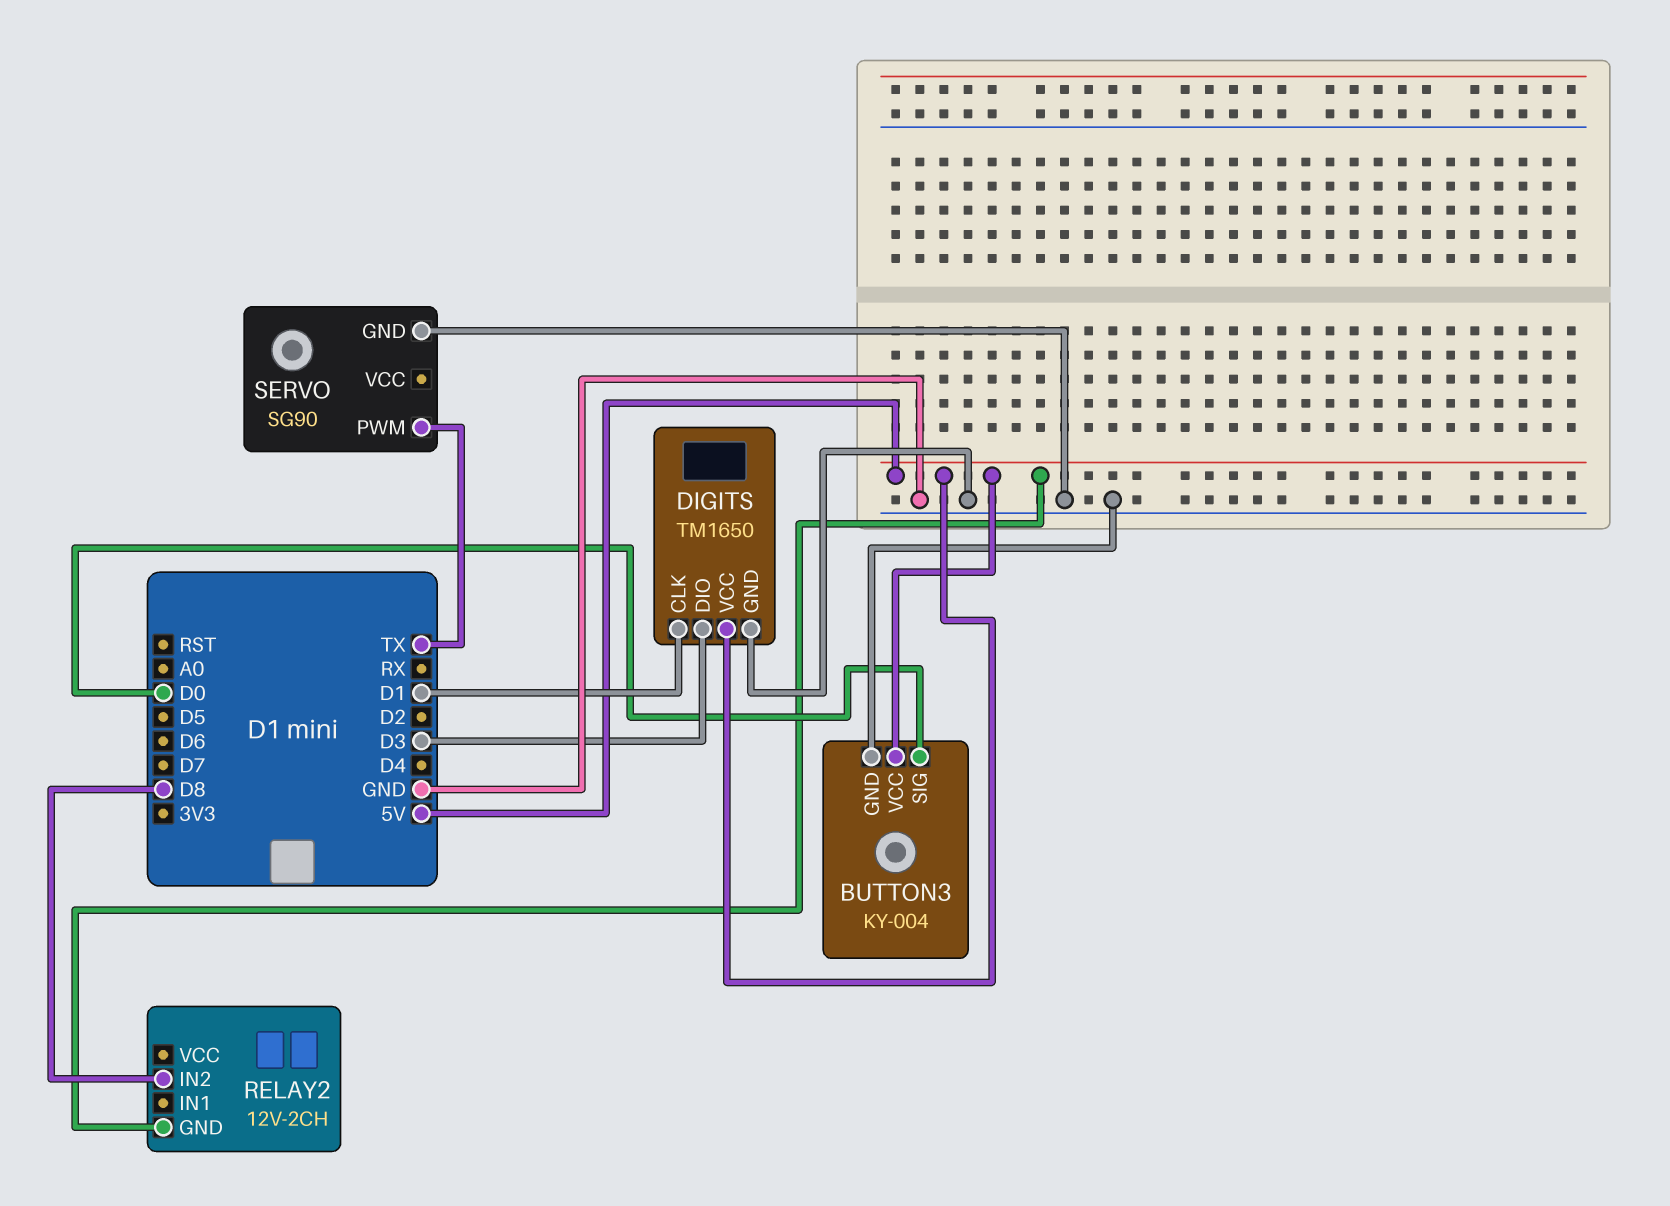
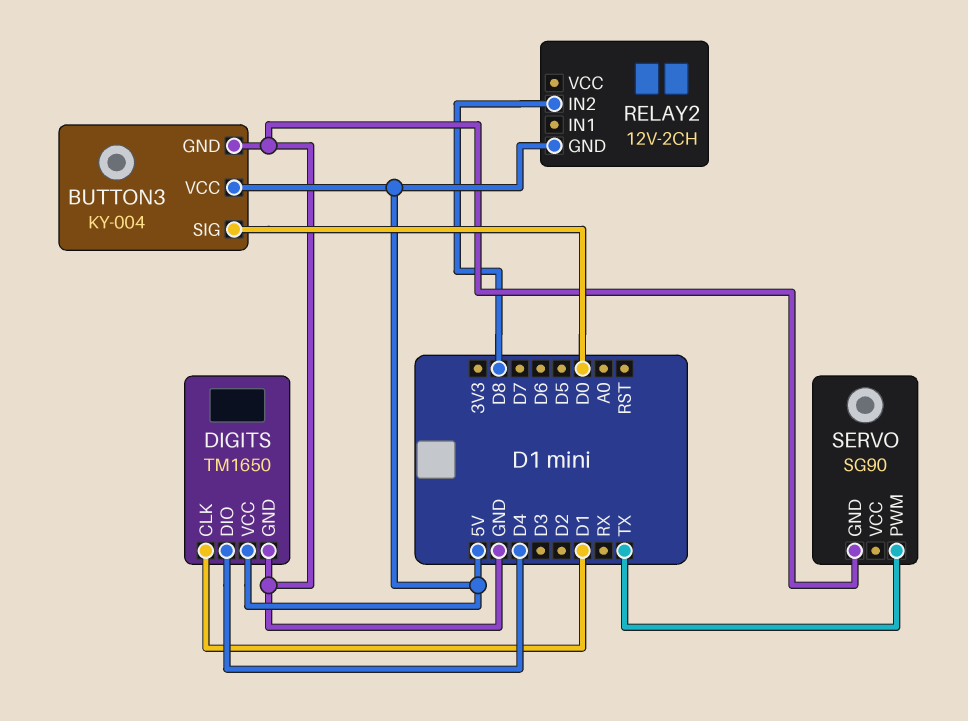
DIGITS pin DIO: D3 -> D4

